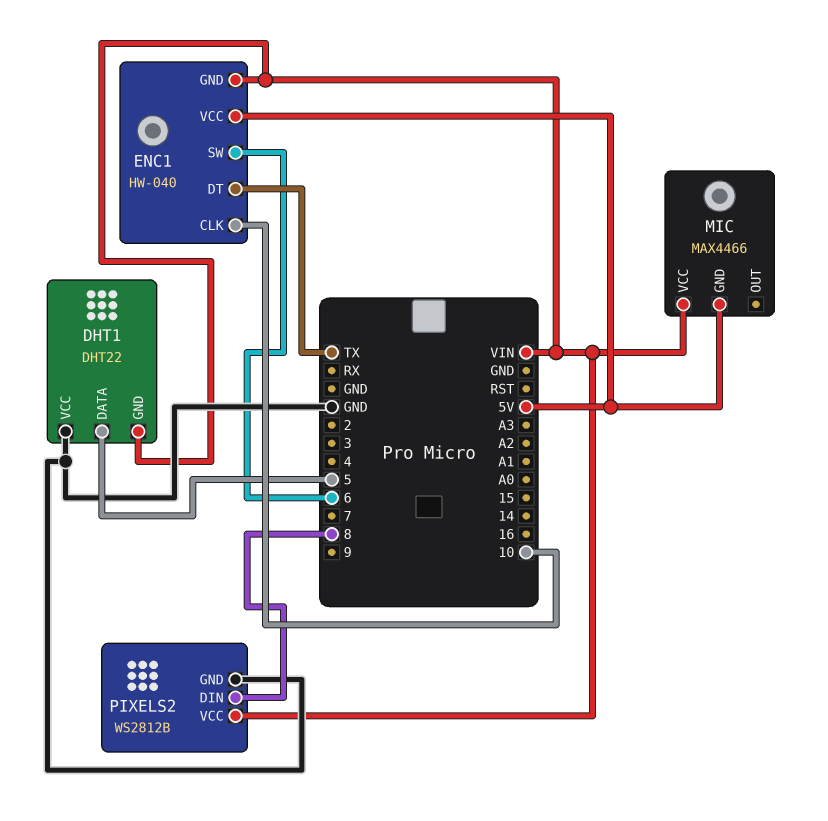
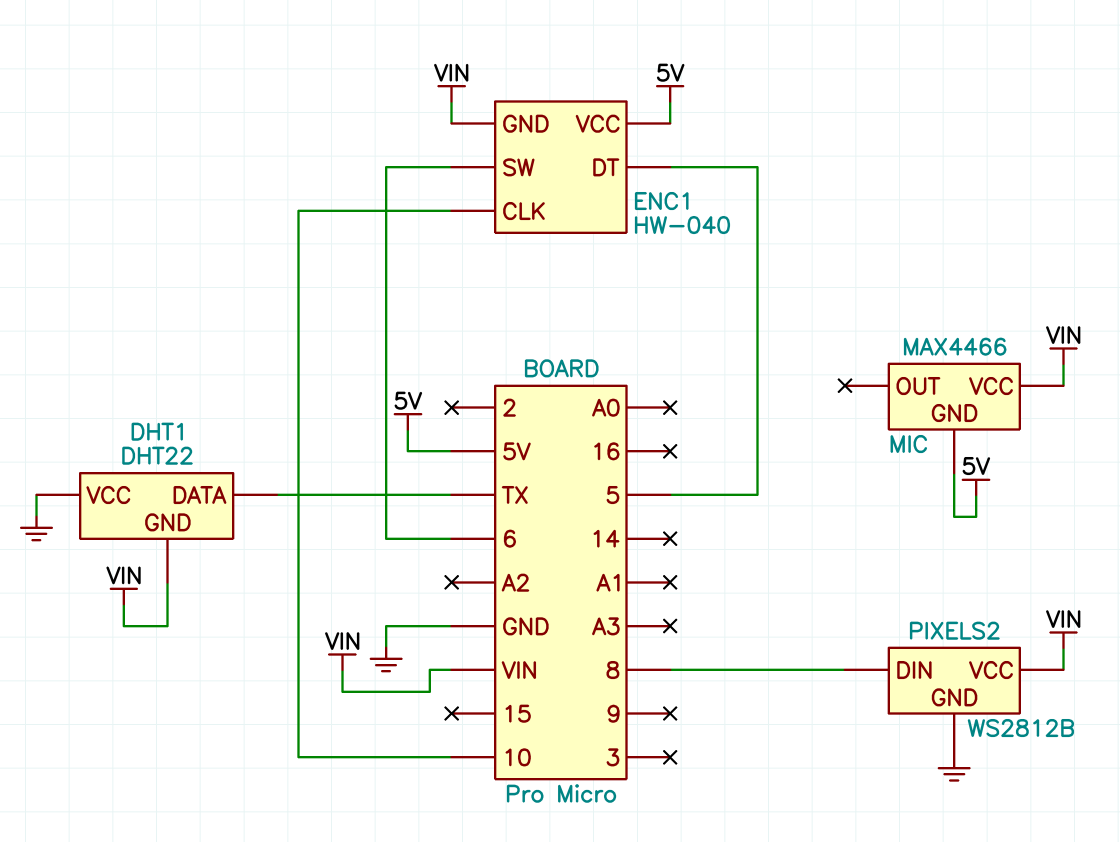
DHT1 pin DATA: 5 -> TX
ENC1 pin DT: TX -> 5

